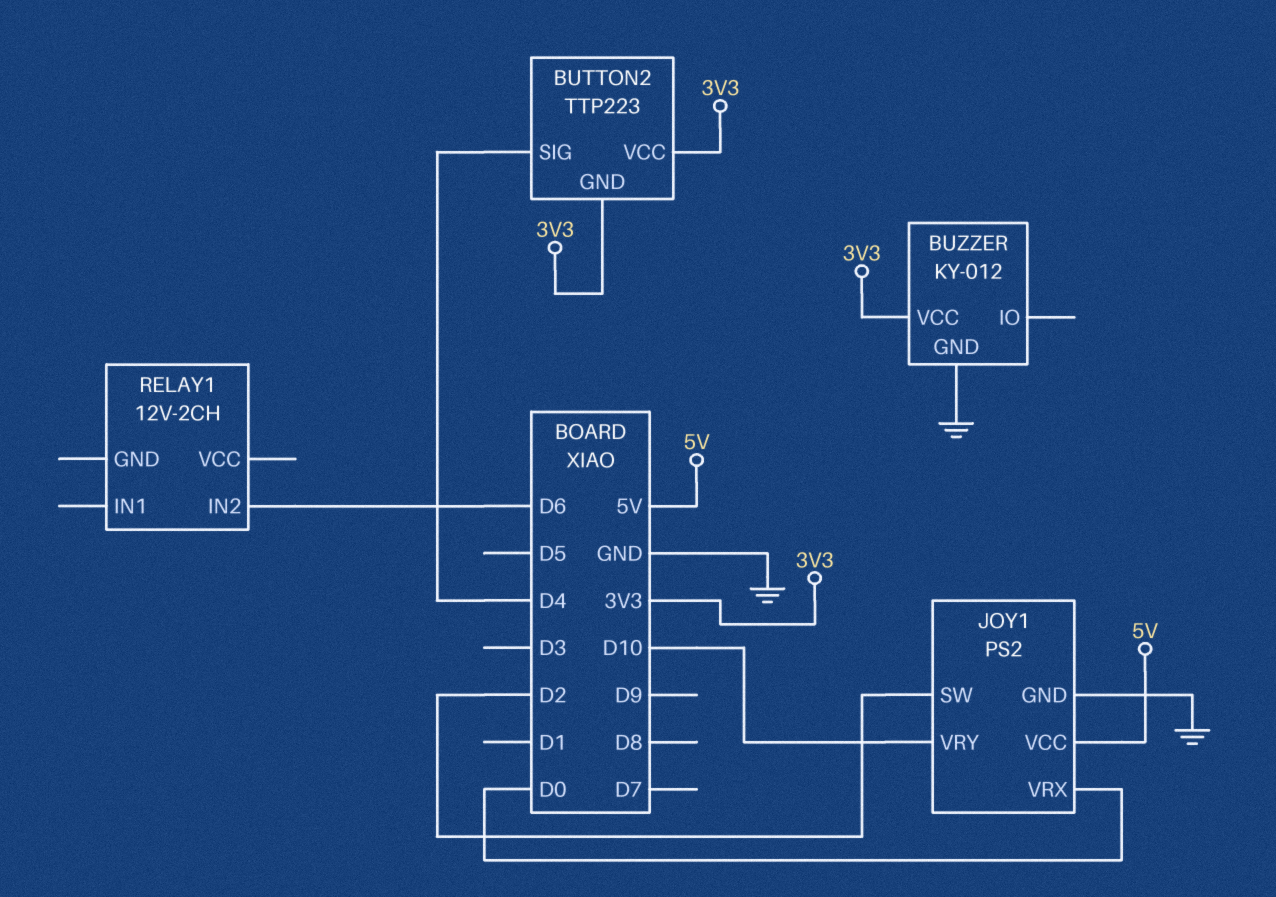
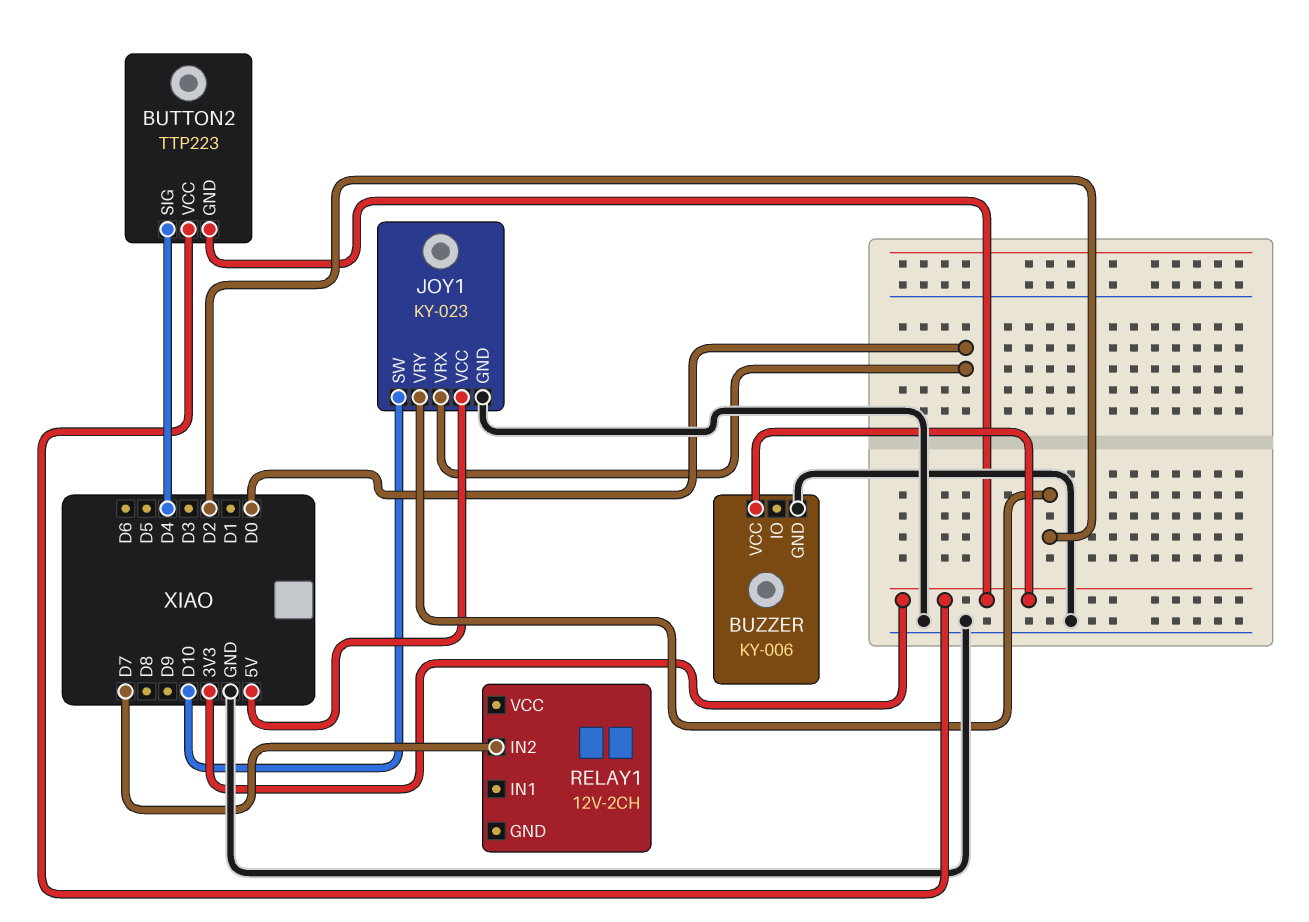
BUZZER: KY-012 -> KY-006
JOY1: PS2 -> KY-023
JOY1 pin SW: D2 -> D10
JOY1 pin VRY: D10 -> D2
RELAY1 pin IN2: D6 -> D7

